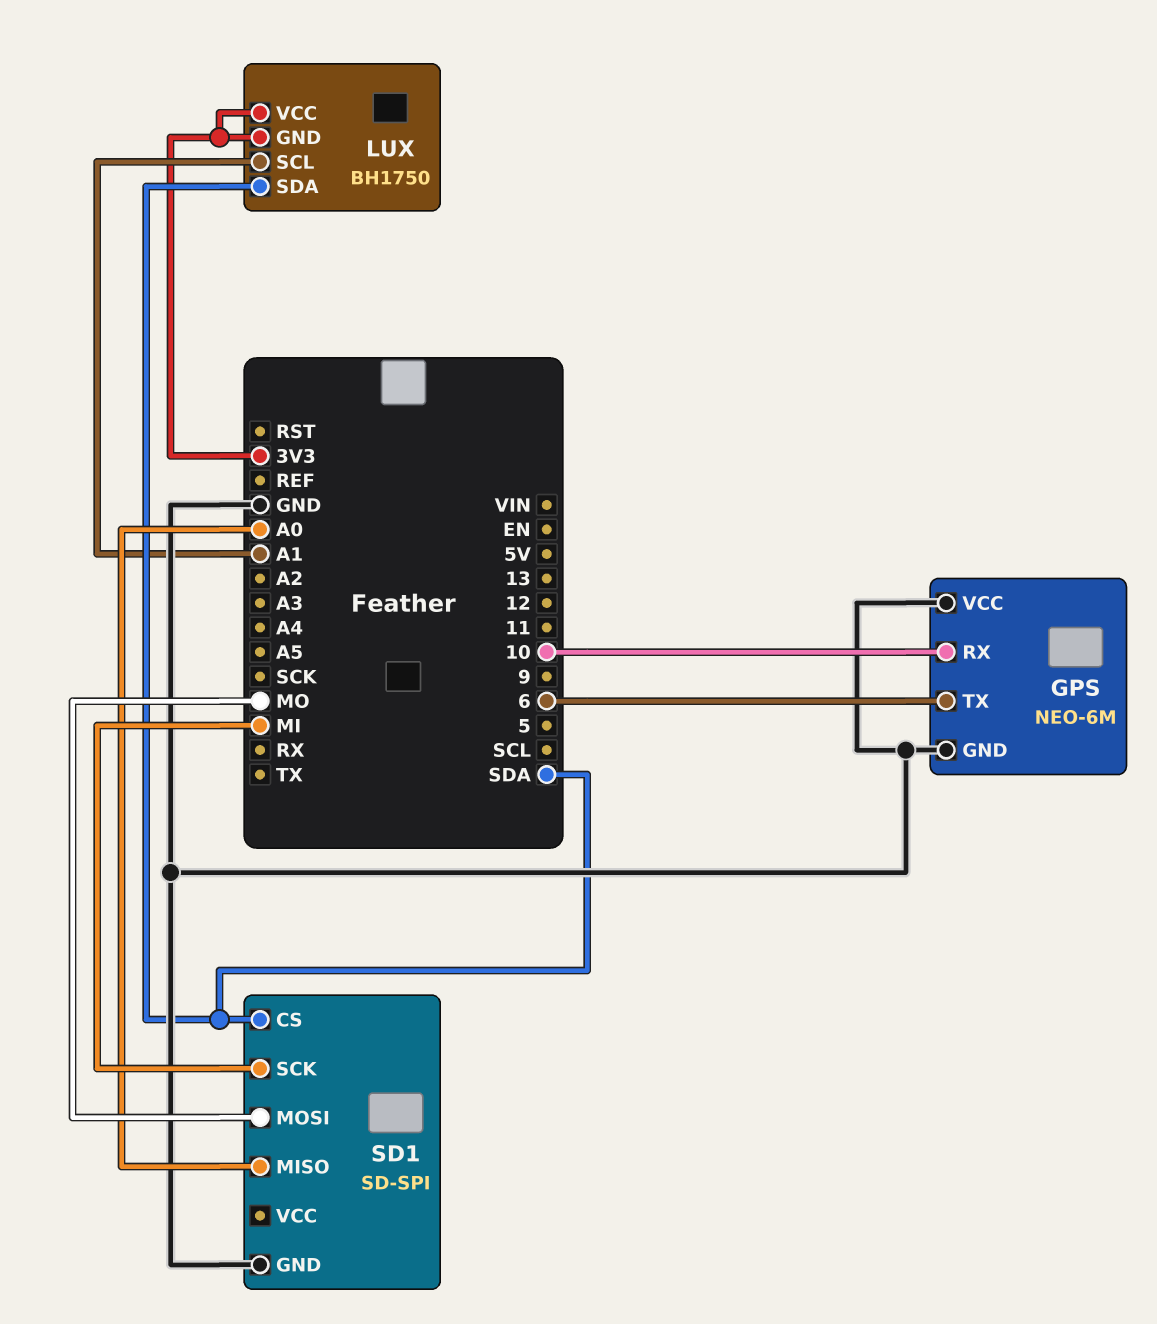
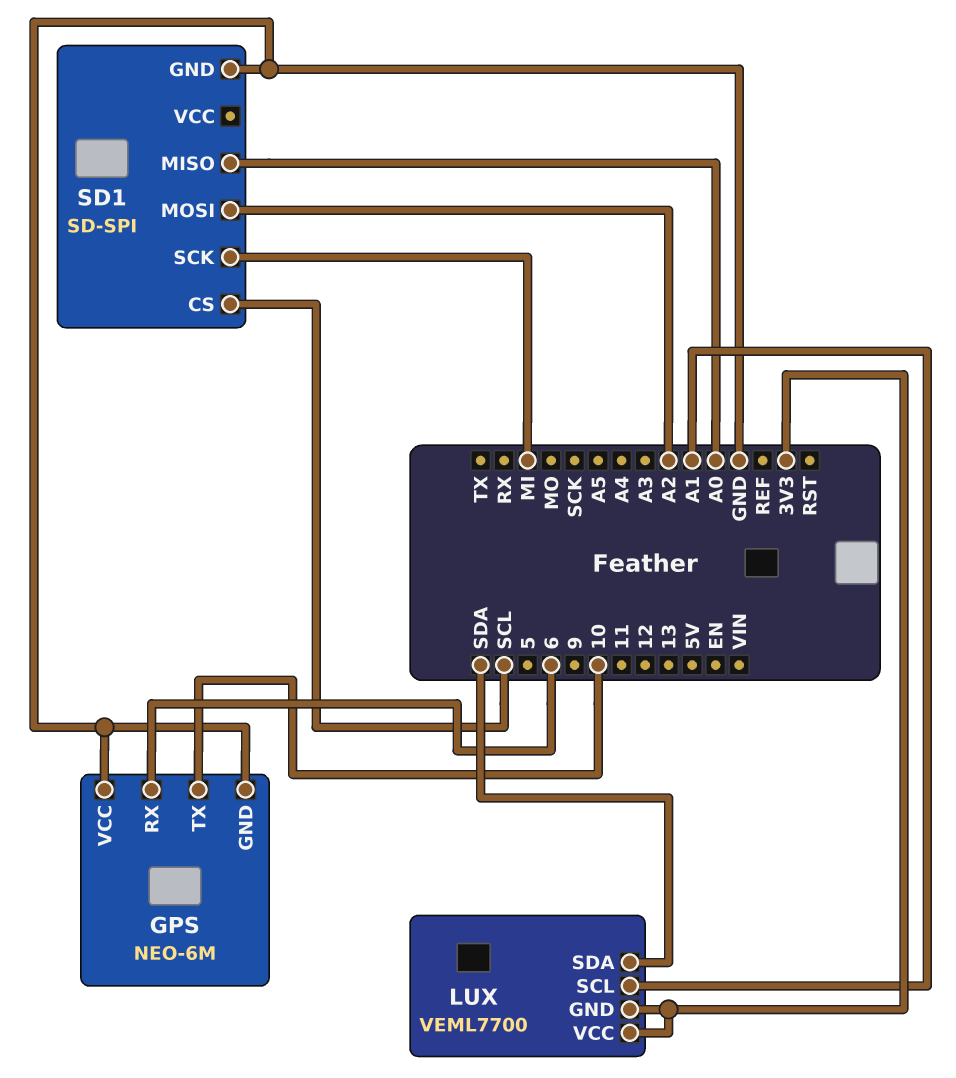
GPS pin RX: 10 -> 6
GPS pin TX: 6 -> 10
LUX: BH1750 -> VEML7700
SD1 pin CS: SDA -> SCL
SD1 pin MOSI: MO -> A2

